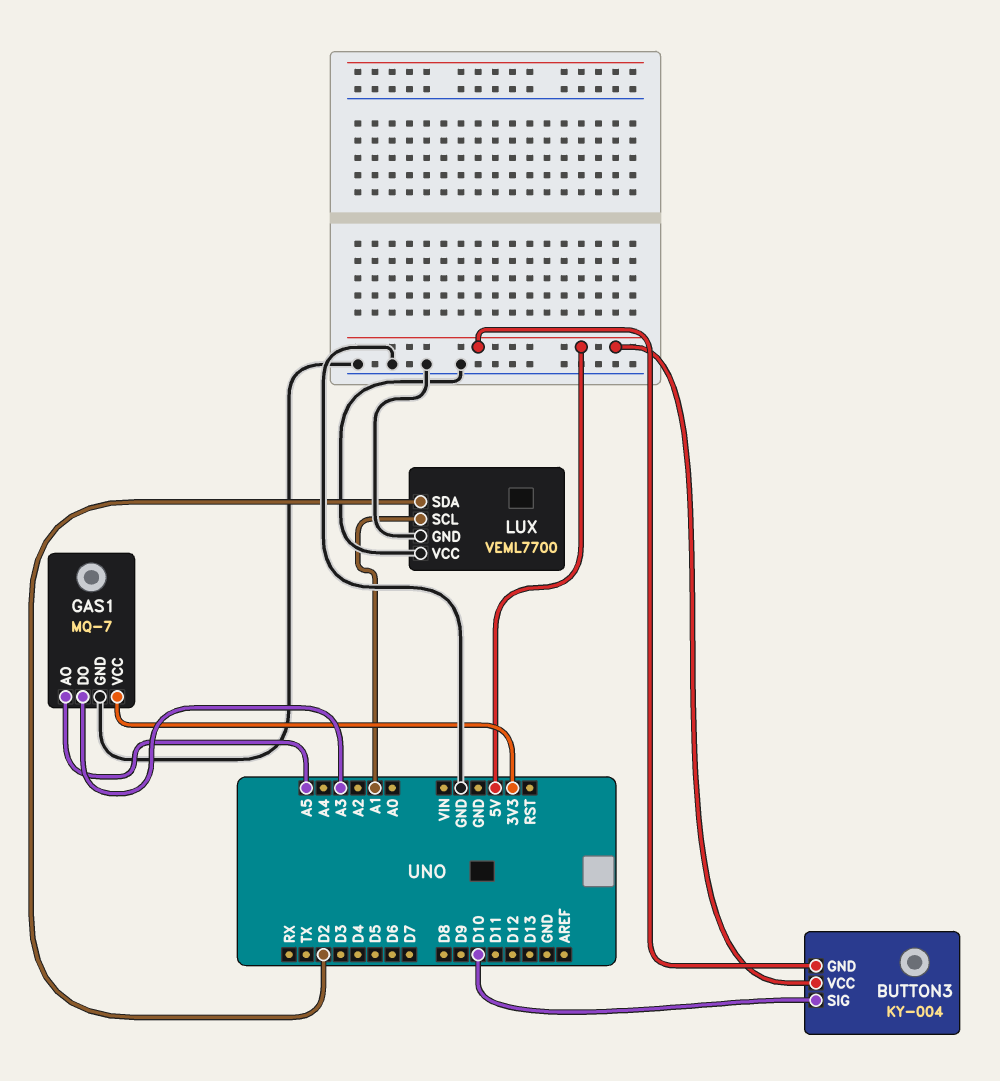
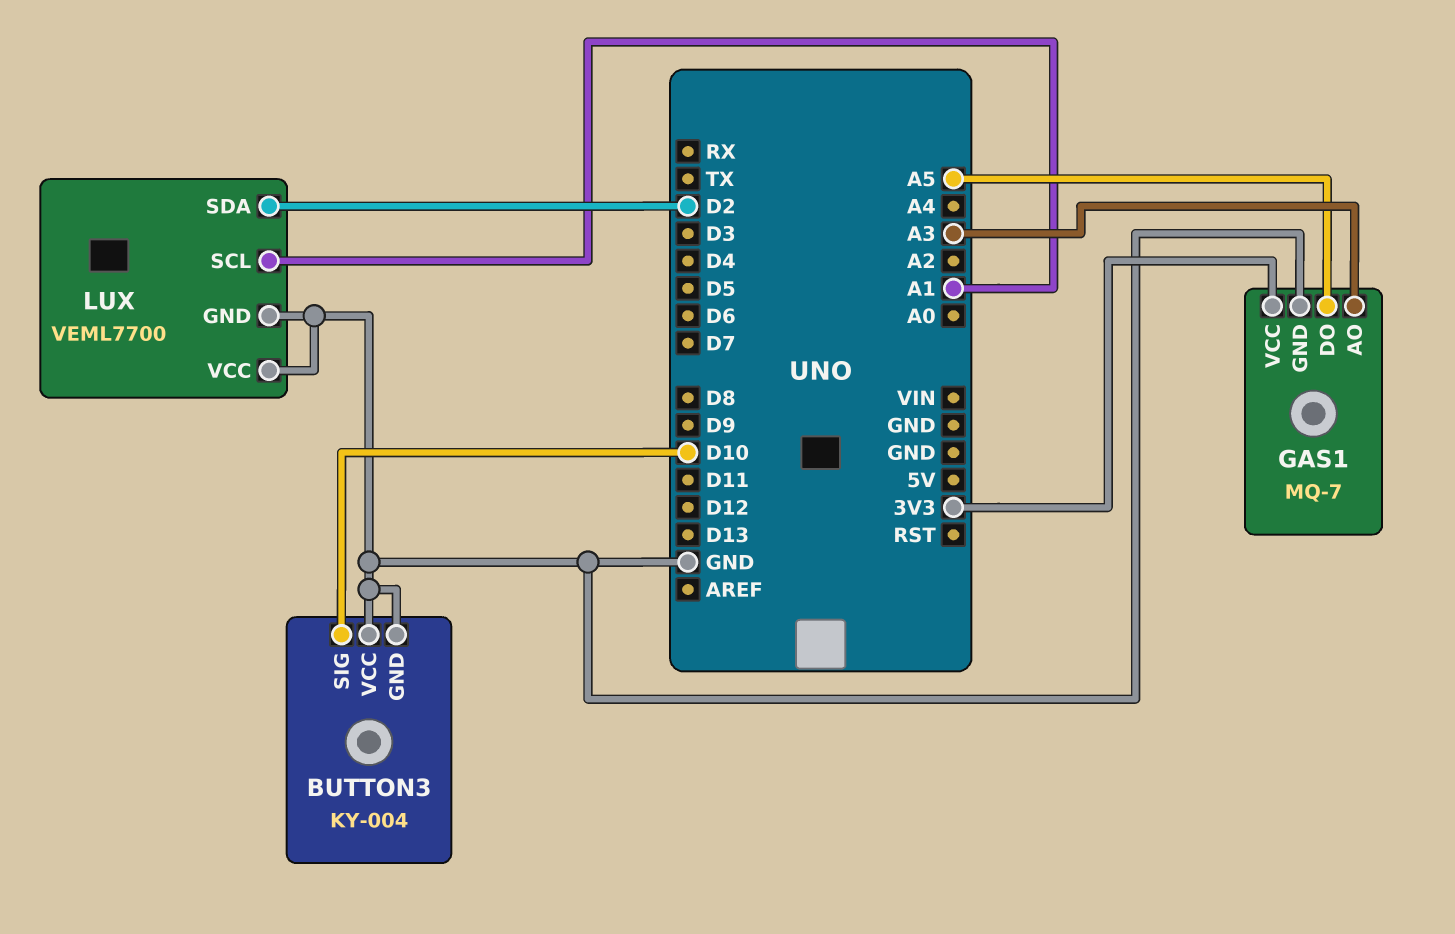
BUTTON3 pin GND: 5V -> GND
BUTTON3 pin VCC: 5V -> GND
GAS1 pin AO: A5 -> A3
GAS1 pin DO: A3 -> A5

